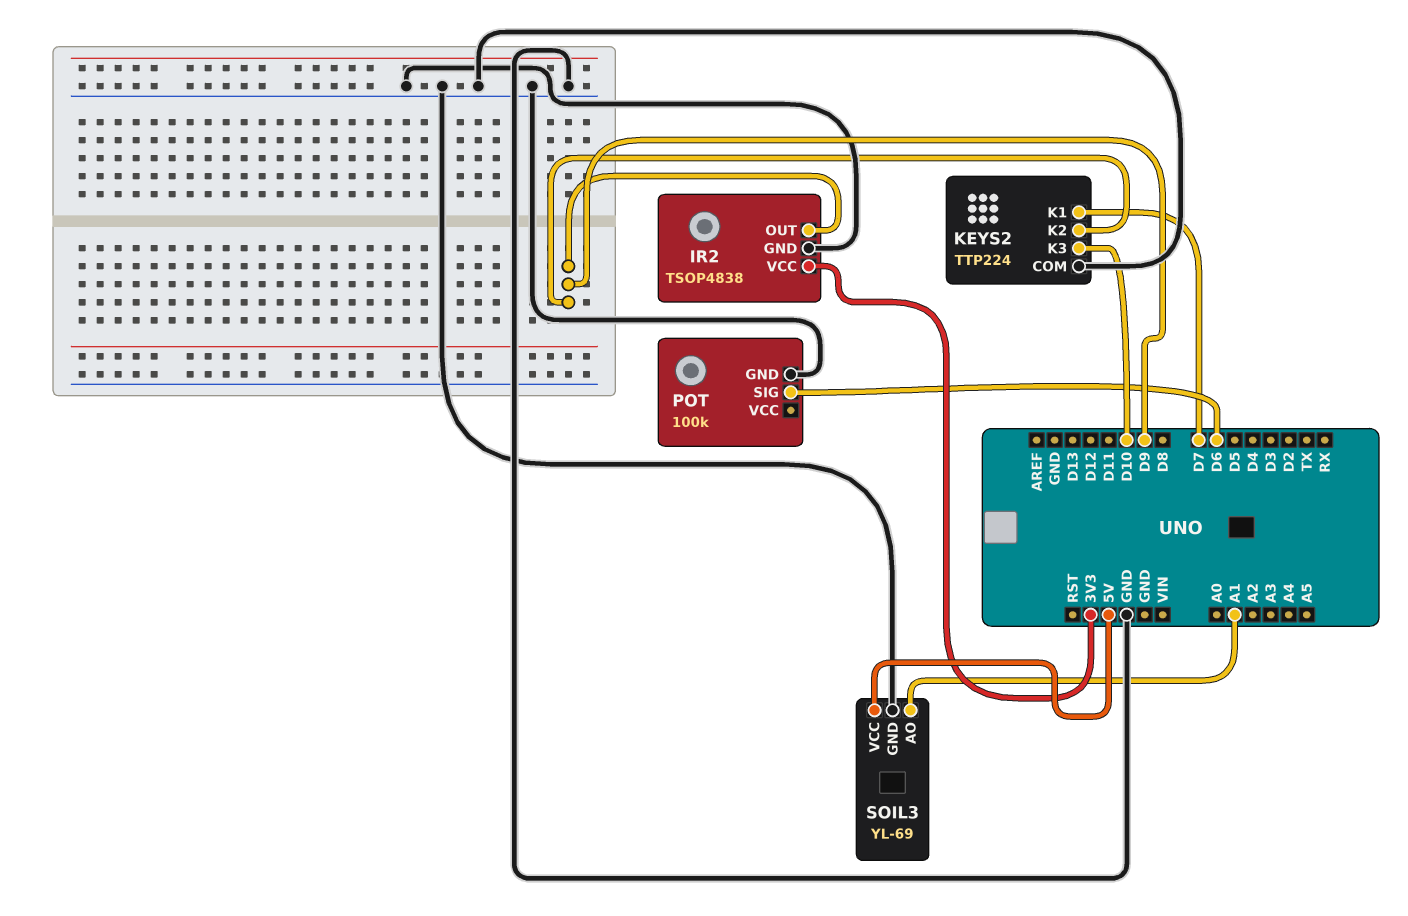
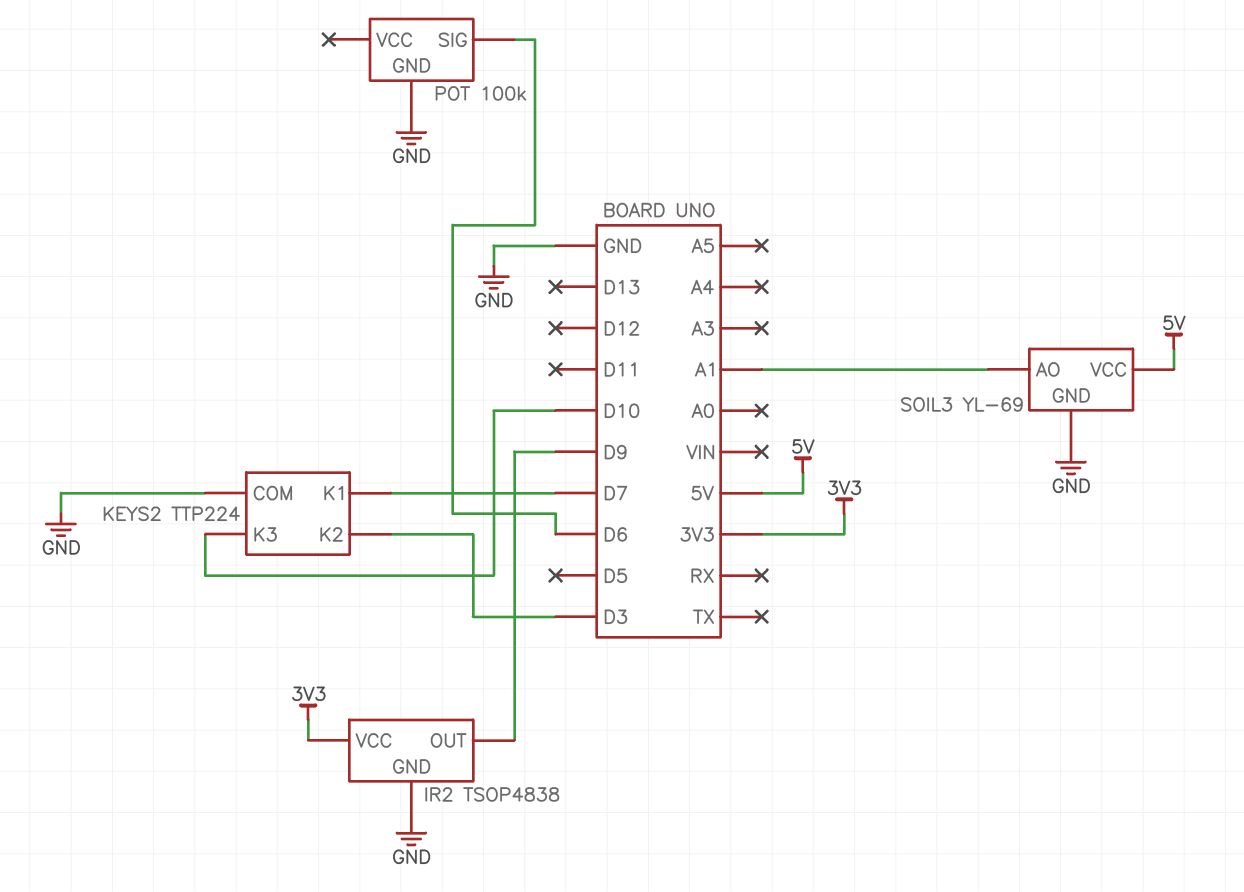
KEYS2 pin K2: D9 -> D3

